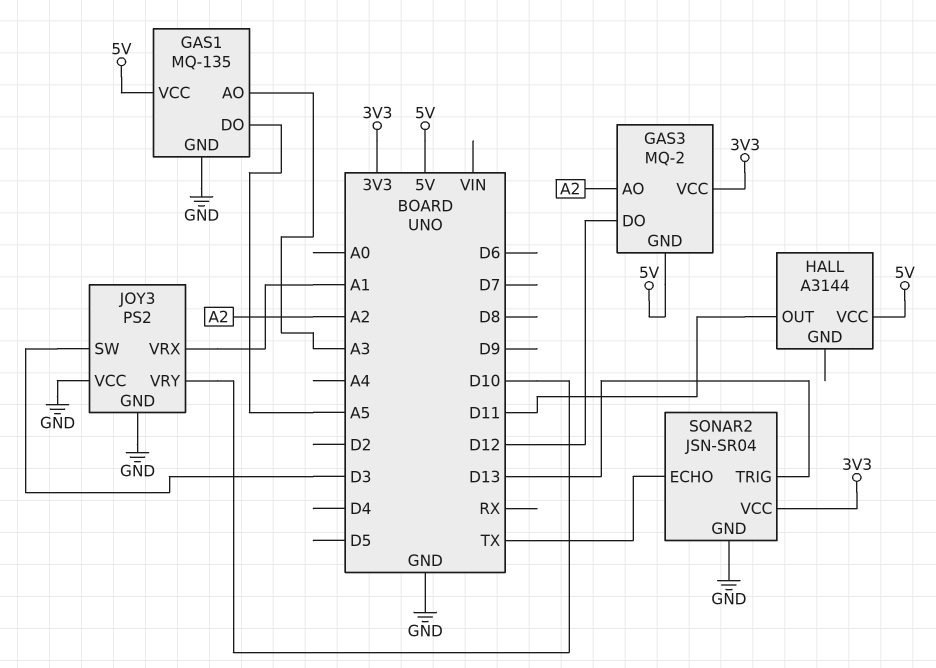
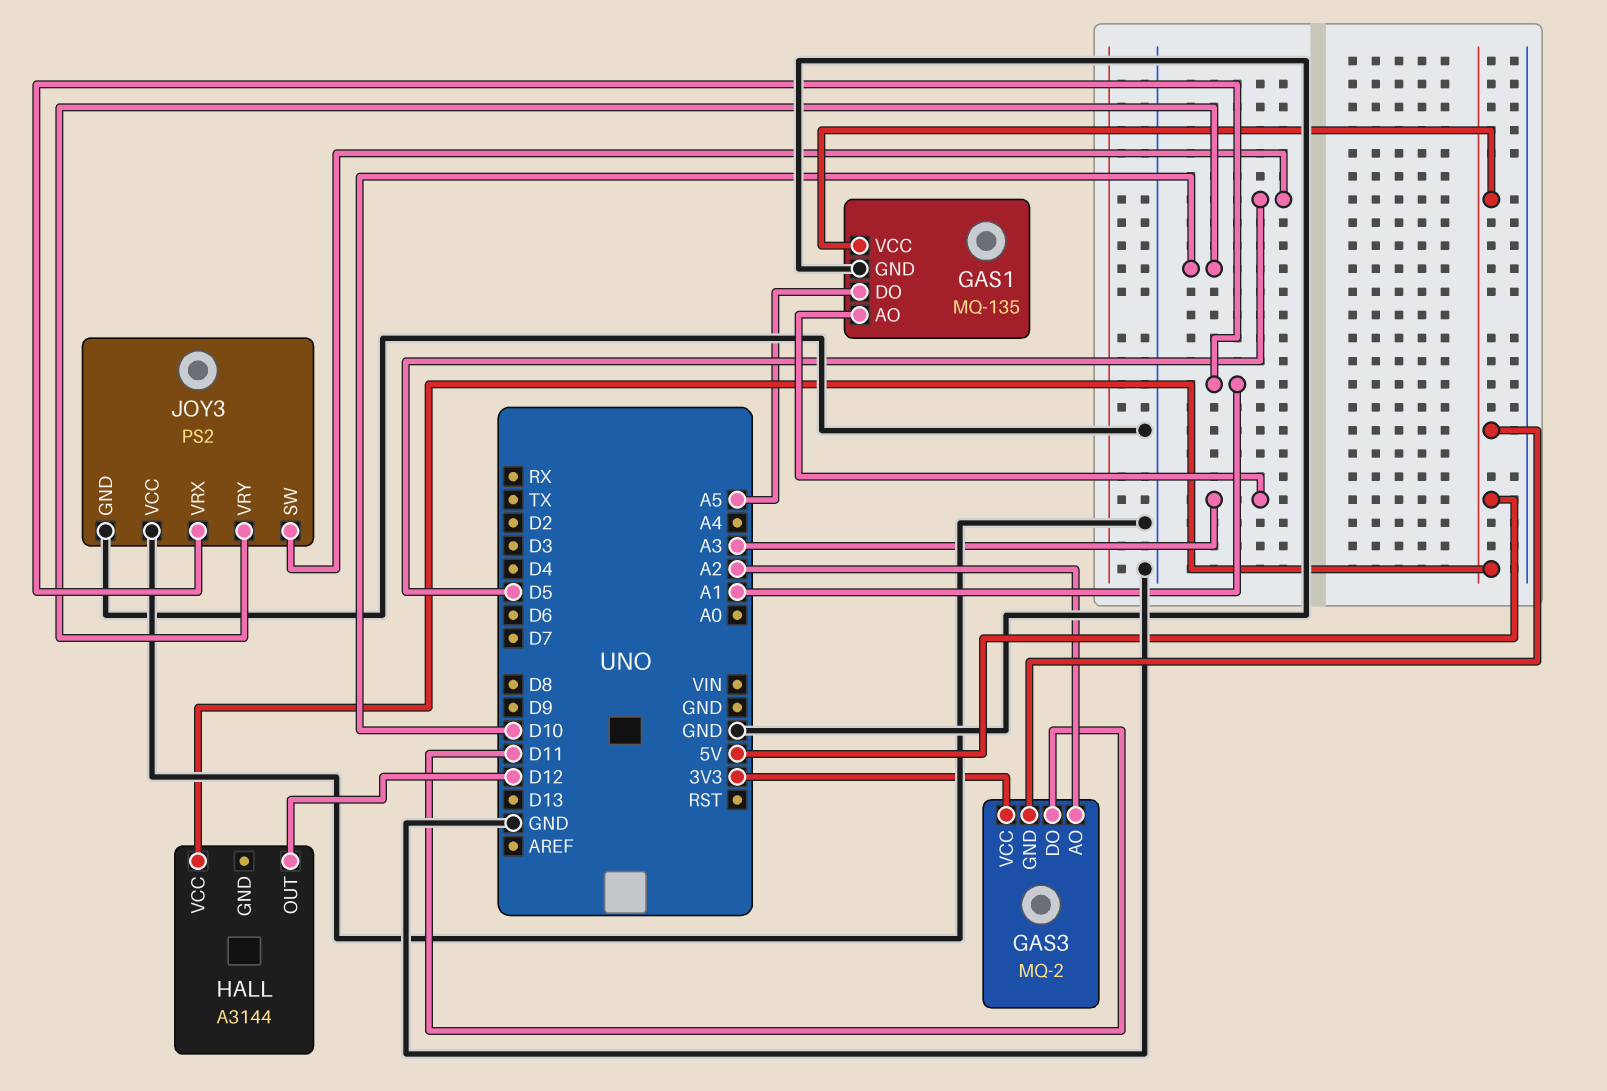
GAS3 pin DO: D12 -> D11
HALL pin OUT: D11 -> D12
JOY3 pin SW: D3 -> D5
SONAR2: JSN-SR04 -> none
SONAR2 pin ECHO: TX -> none
SONAR2 pin GND: GND -> none
SONAR2 pin TRIG: D13 -> none
SONAR2 pin VCC: 3V3 -> none

